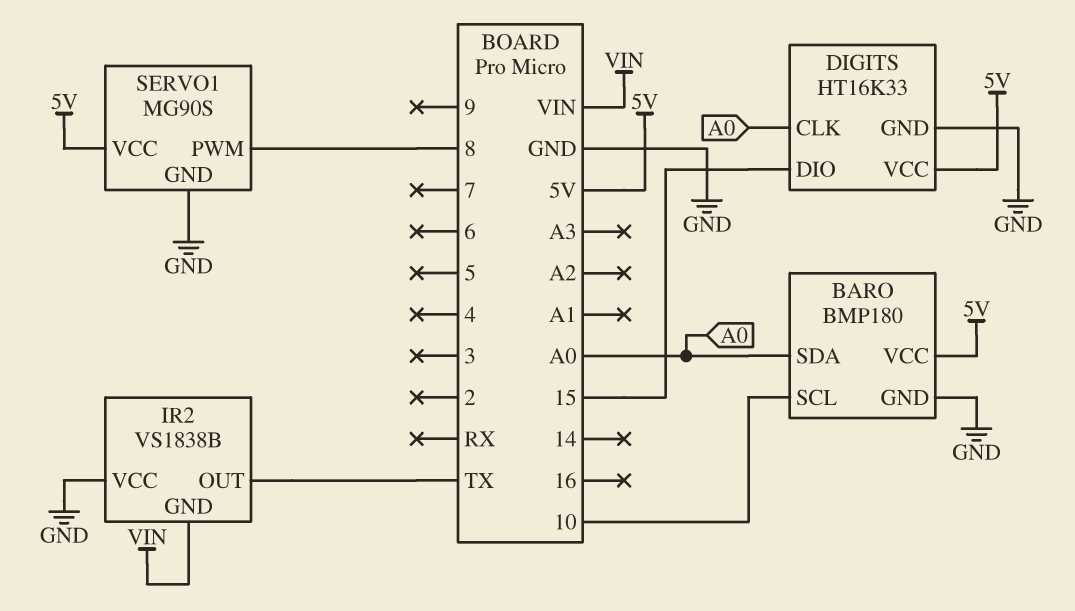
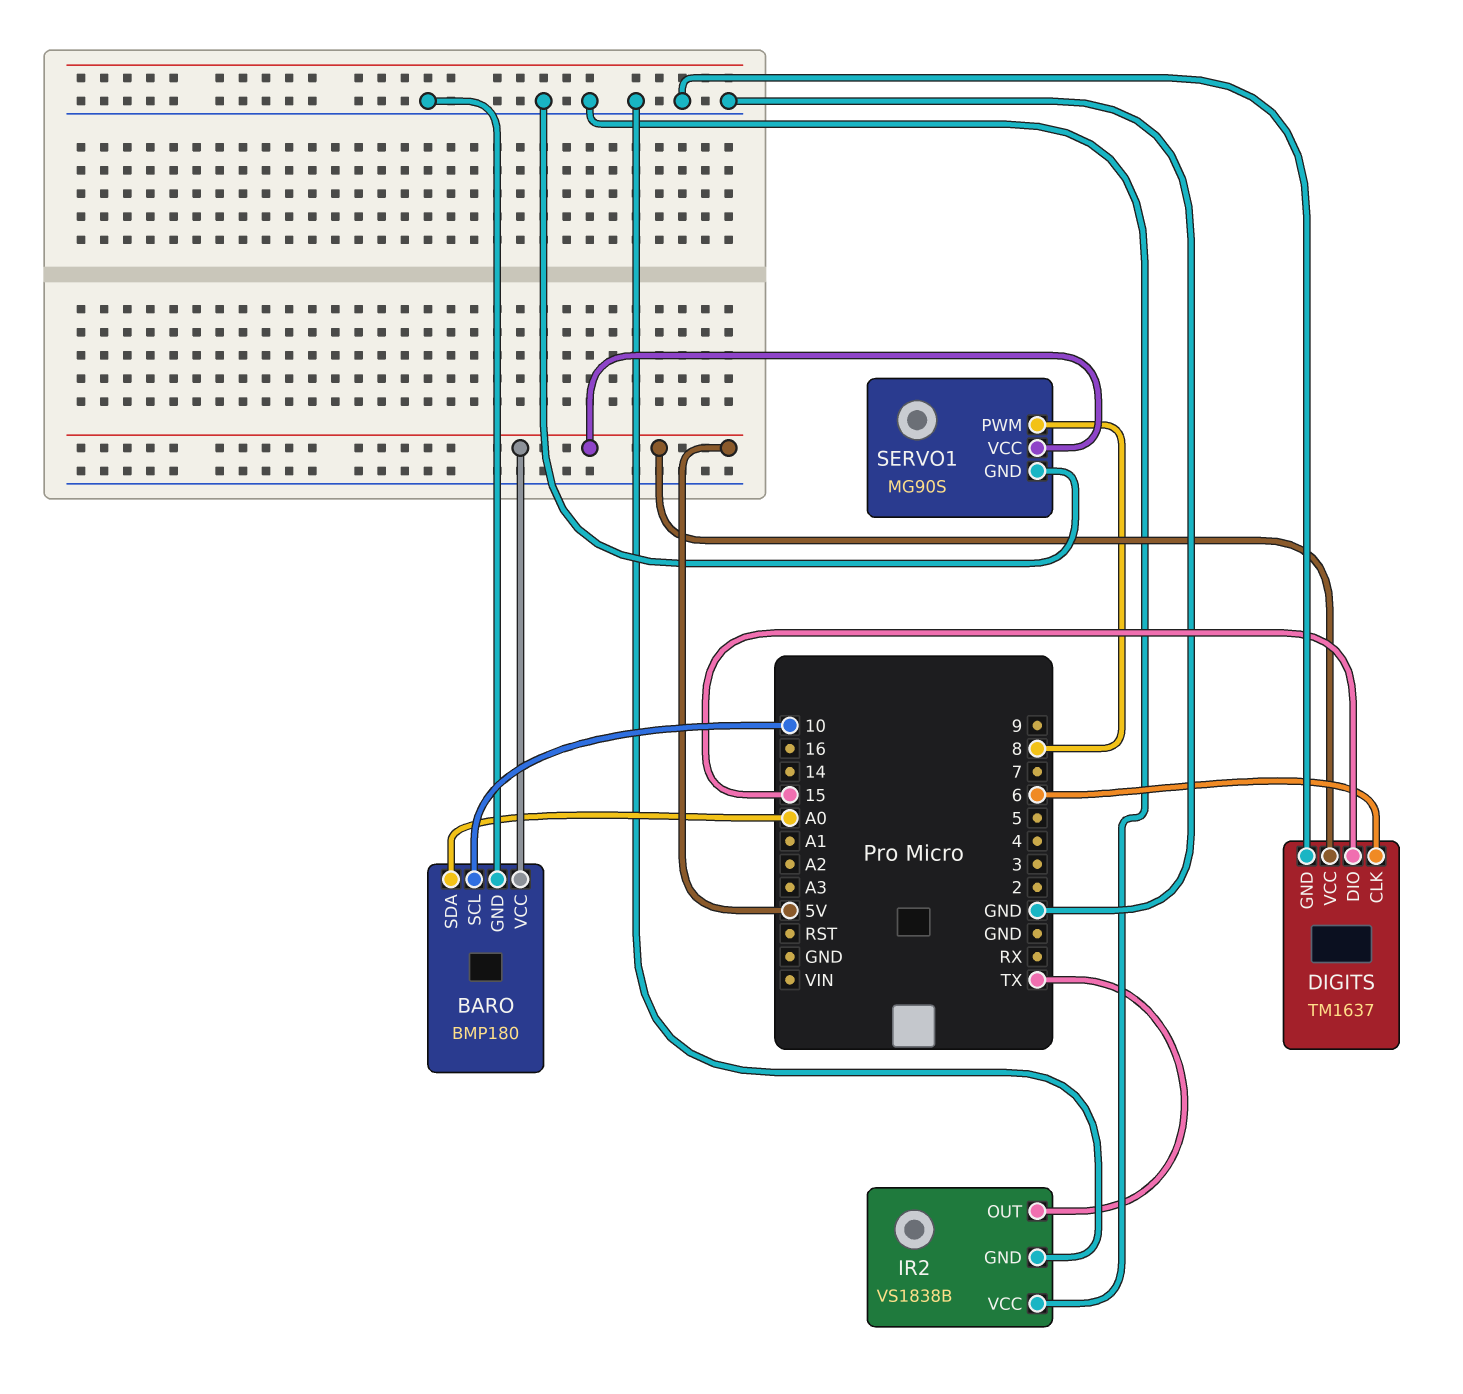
DIGITS: HT16K33 -> TM1637
DIGITS pin CLK: A0 -> 6
IR2 pin GND: VIN -> GND

